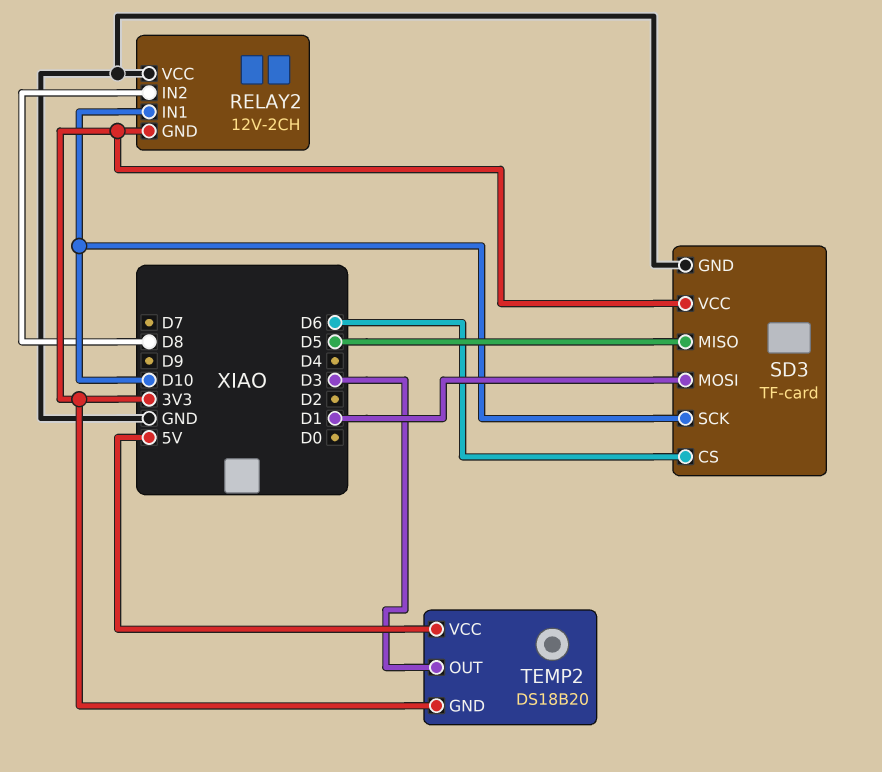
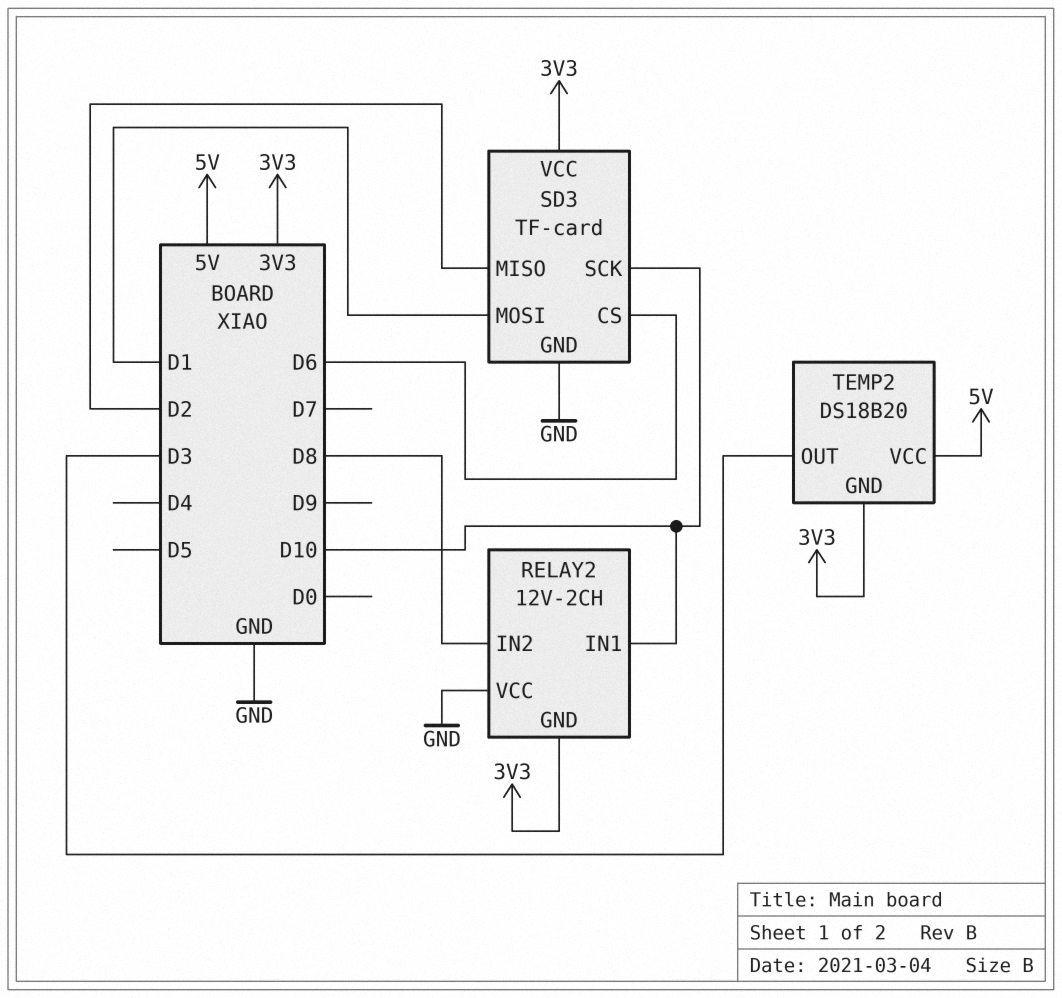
SD3 pin MISO: D5 -> D2

